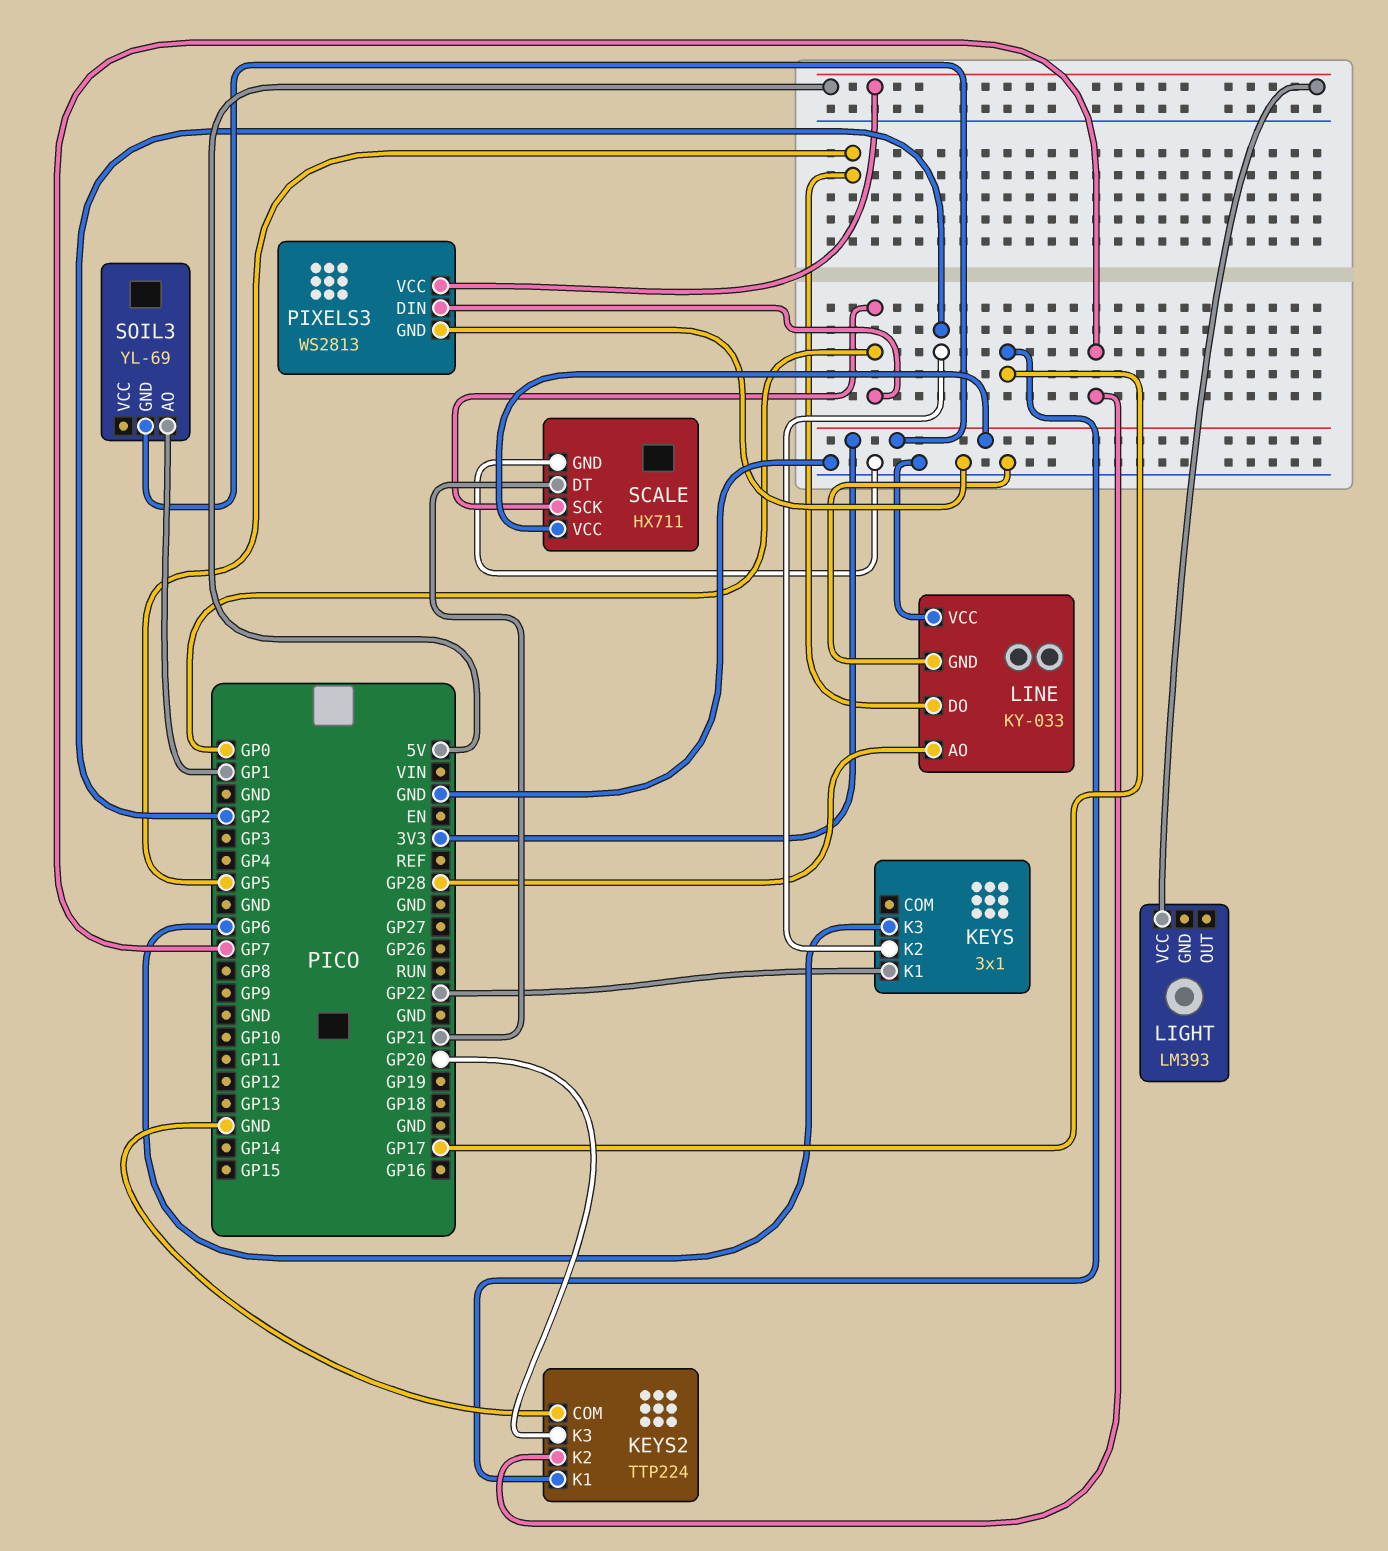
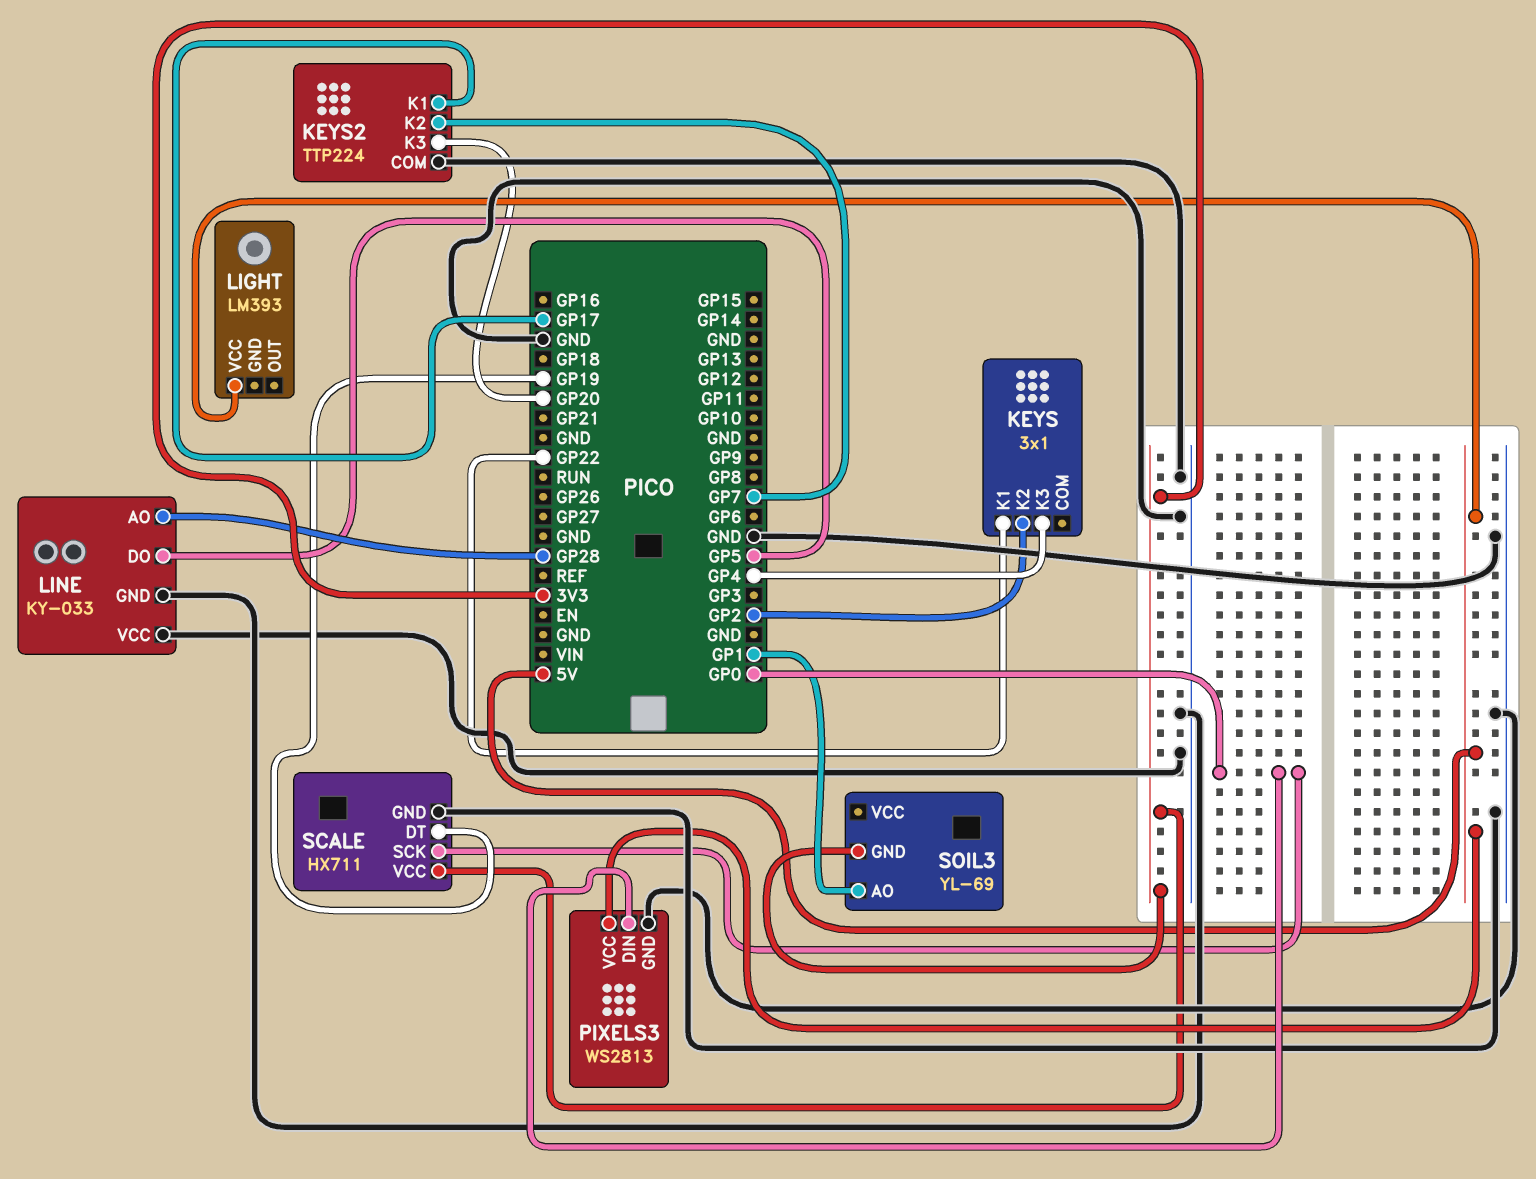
KEYS pin K3: GP6 -> GP4
SCALE pin DT: GP21 -> GP19

